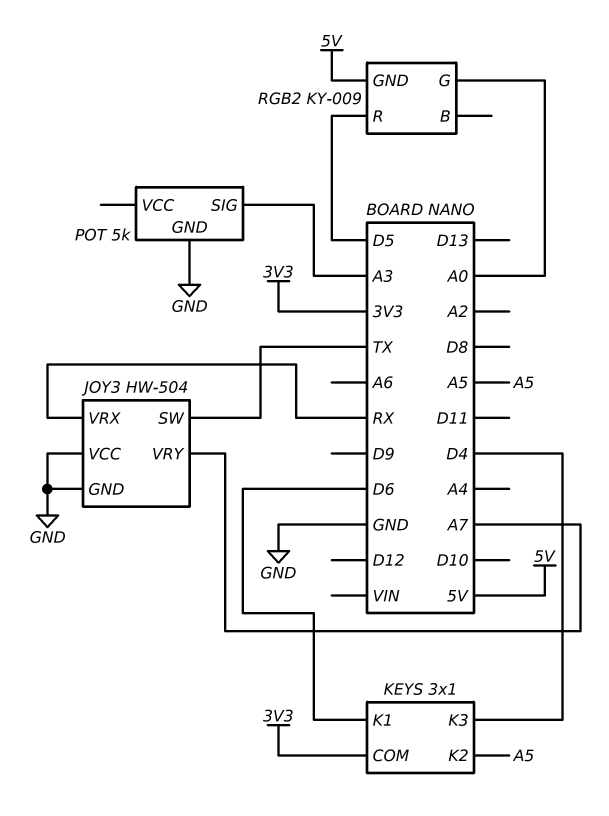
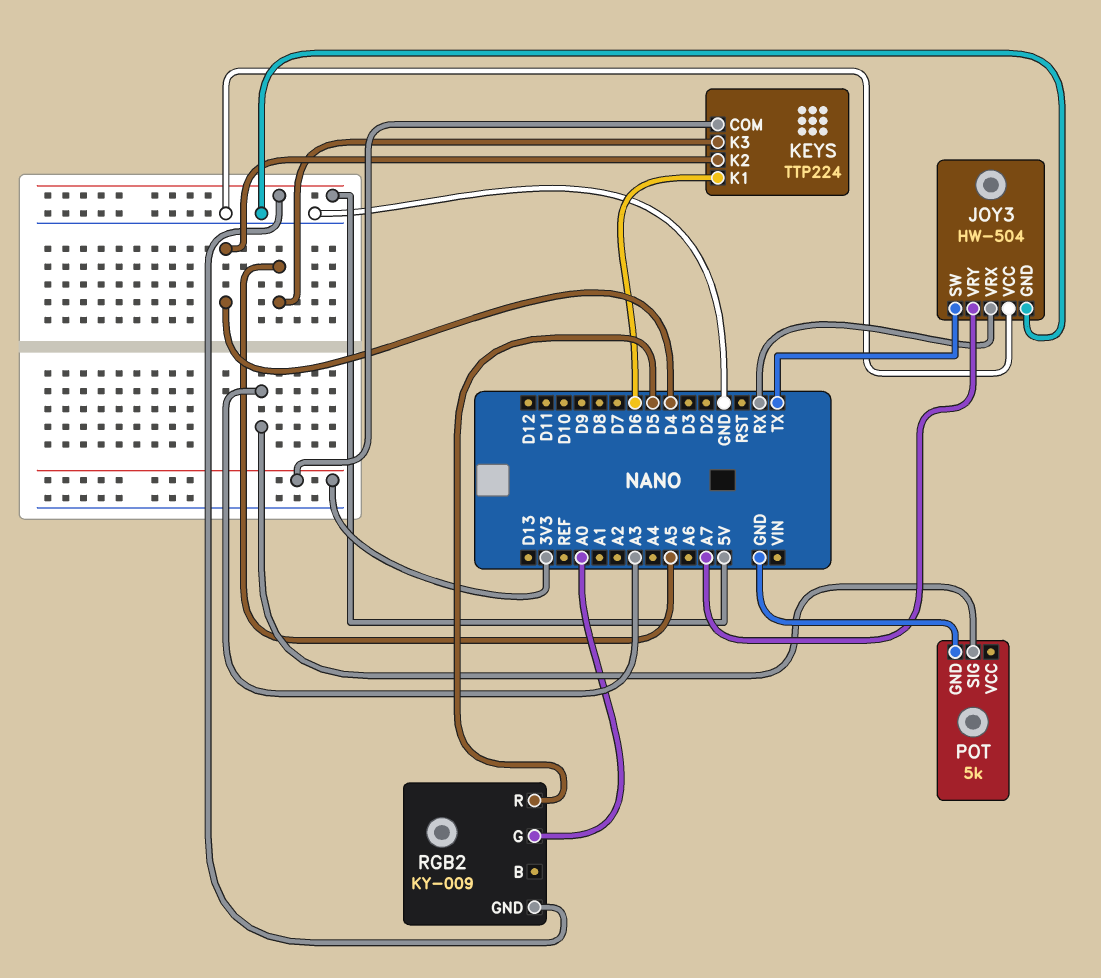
KEYS: 3x1 -> TTP224
KEYS pin K2: A5 -> D4
KEYS pin K3: D4 -> A5

